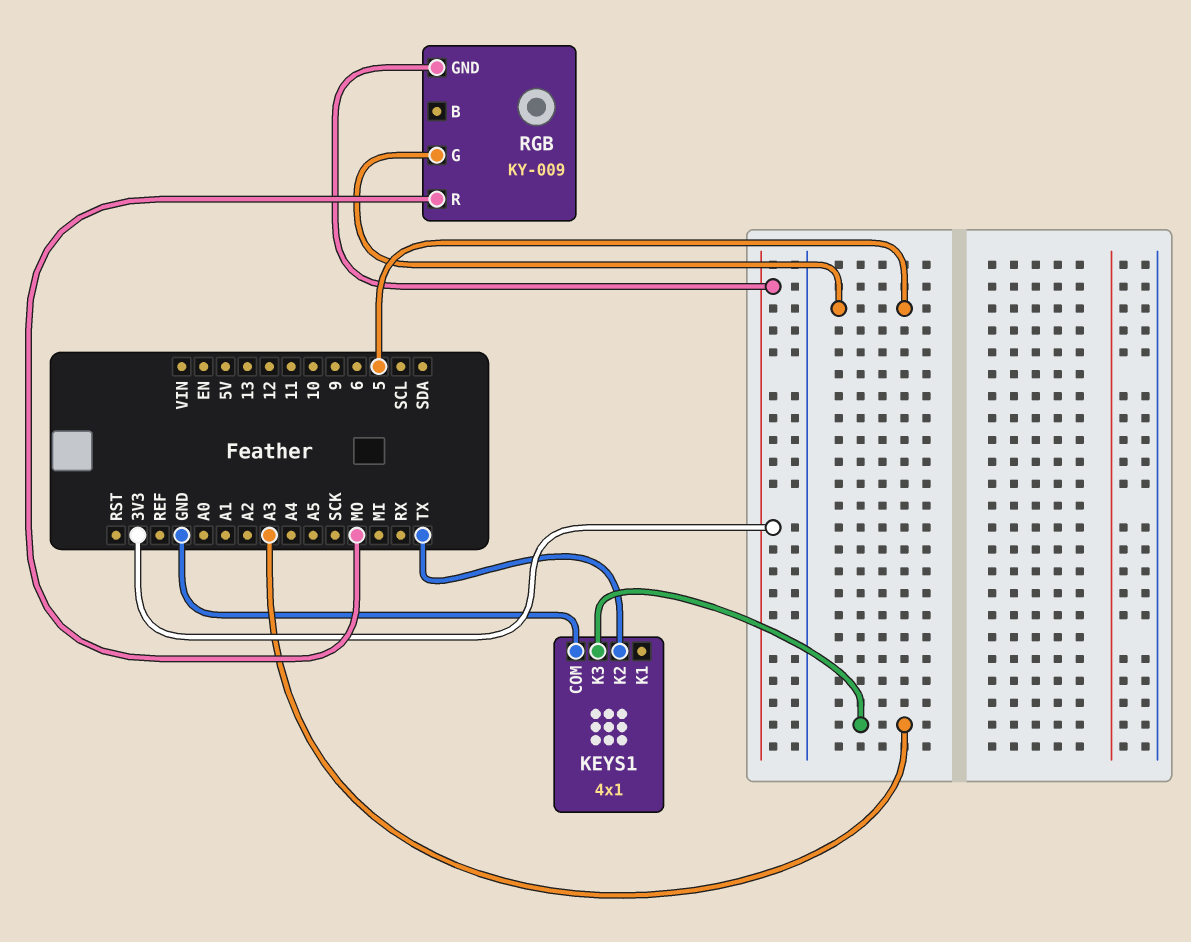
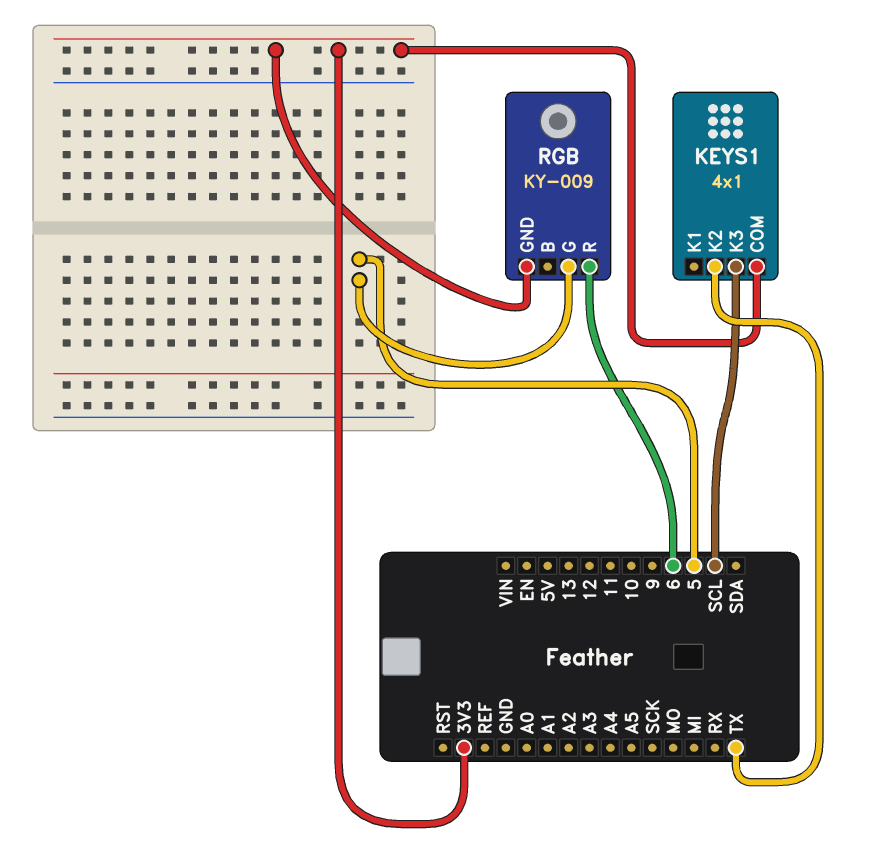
KEYS1 pin COM: GND -> 3V3
KEYS1 pin K3: A3 -> SCL
RGB pin R: MO -> 6

